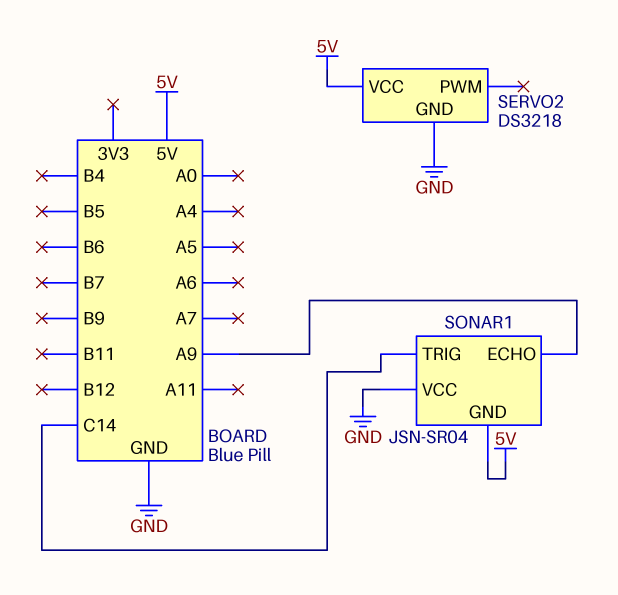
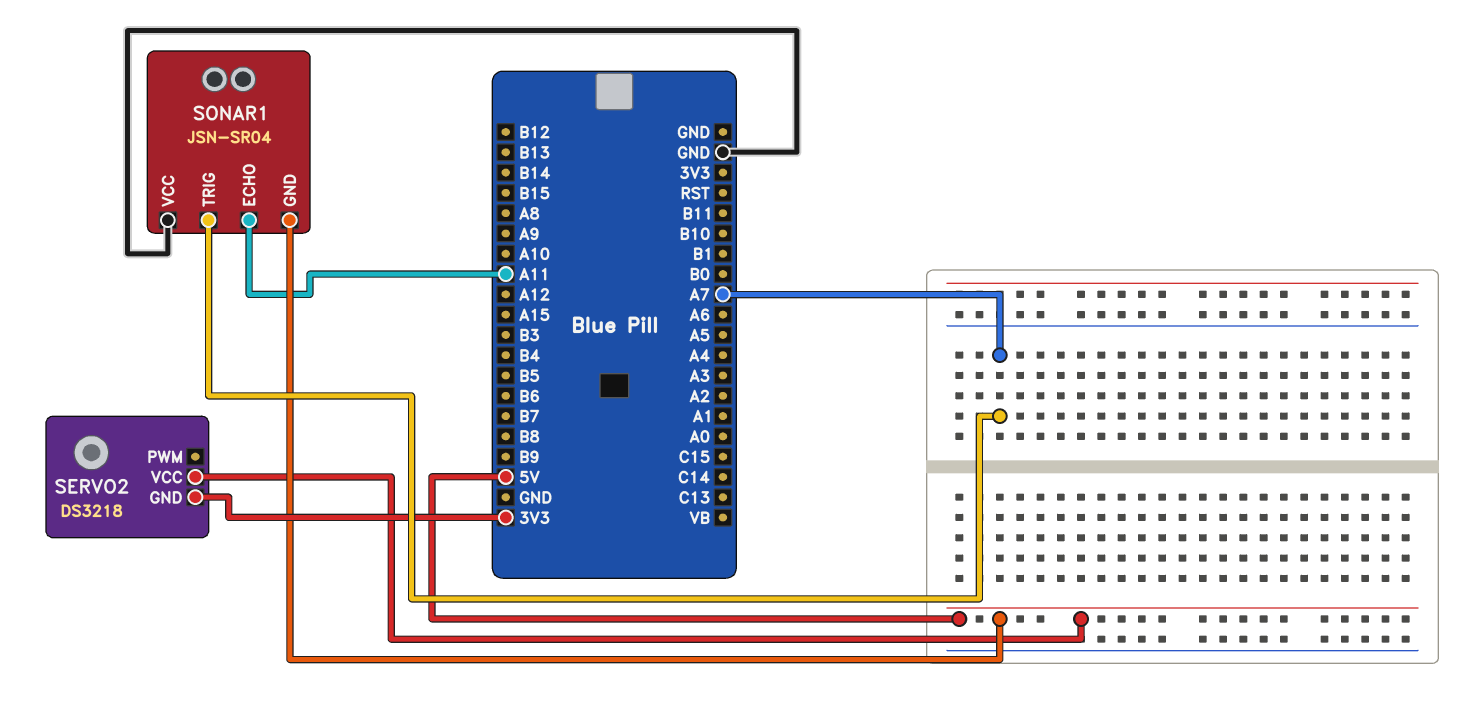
SERVO2 pin GND: GND -> 3V3
SONAR1 pin ECHO: A9 -> A11
SONAR1 pin TRIG: C14 -> A7

